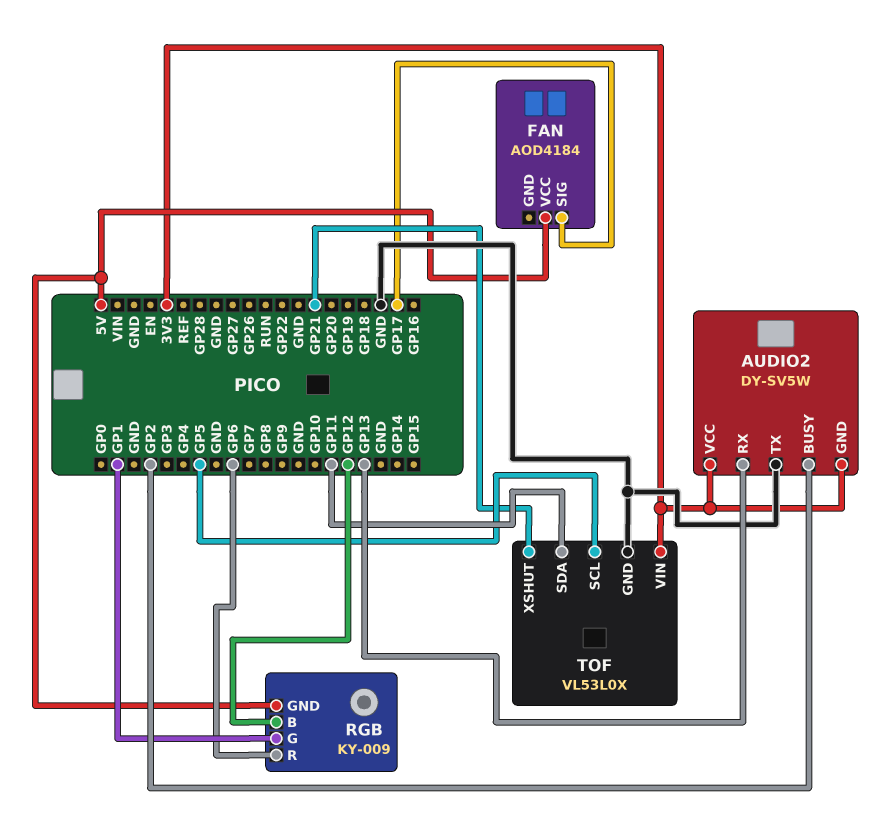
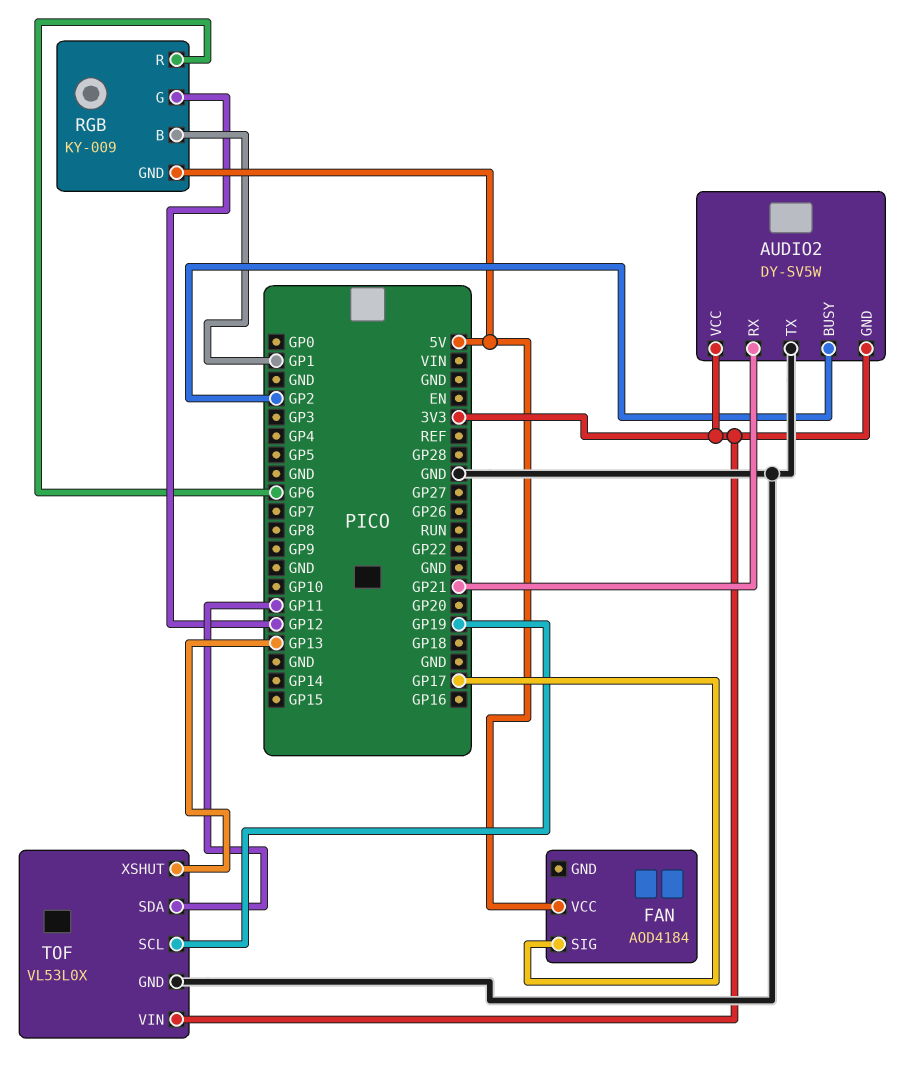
AUDIO2 pin RX: GP13 -> GP21
RGB pin B: GP12 -> GP1
RGB pin G: GP1 -> GP12
TOF pin SCL: GP5 -> GP19
TOF pin XSHUT: GP21 -> GP13

